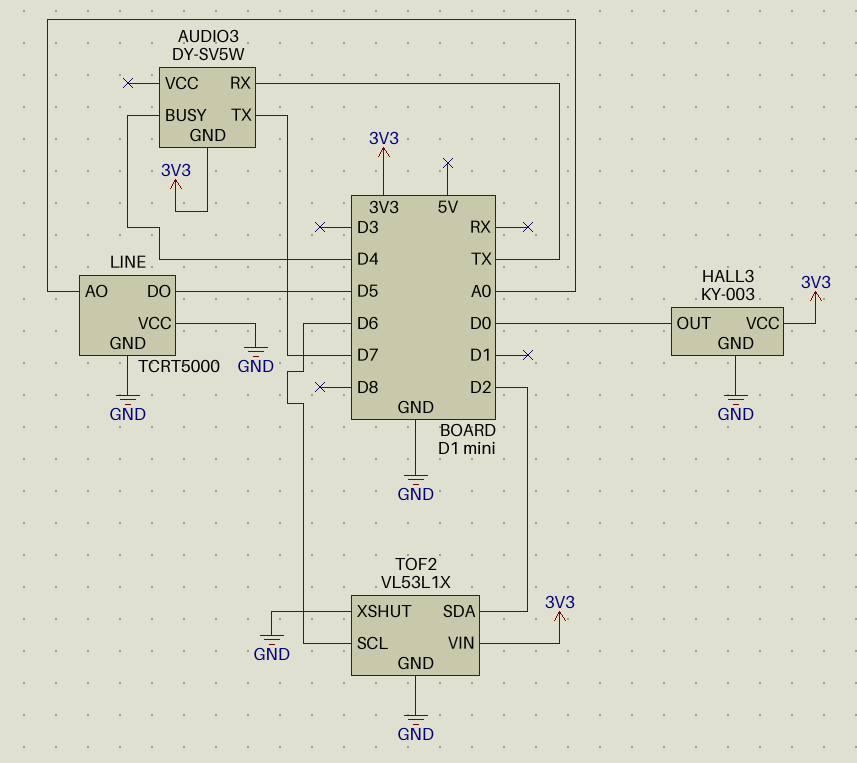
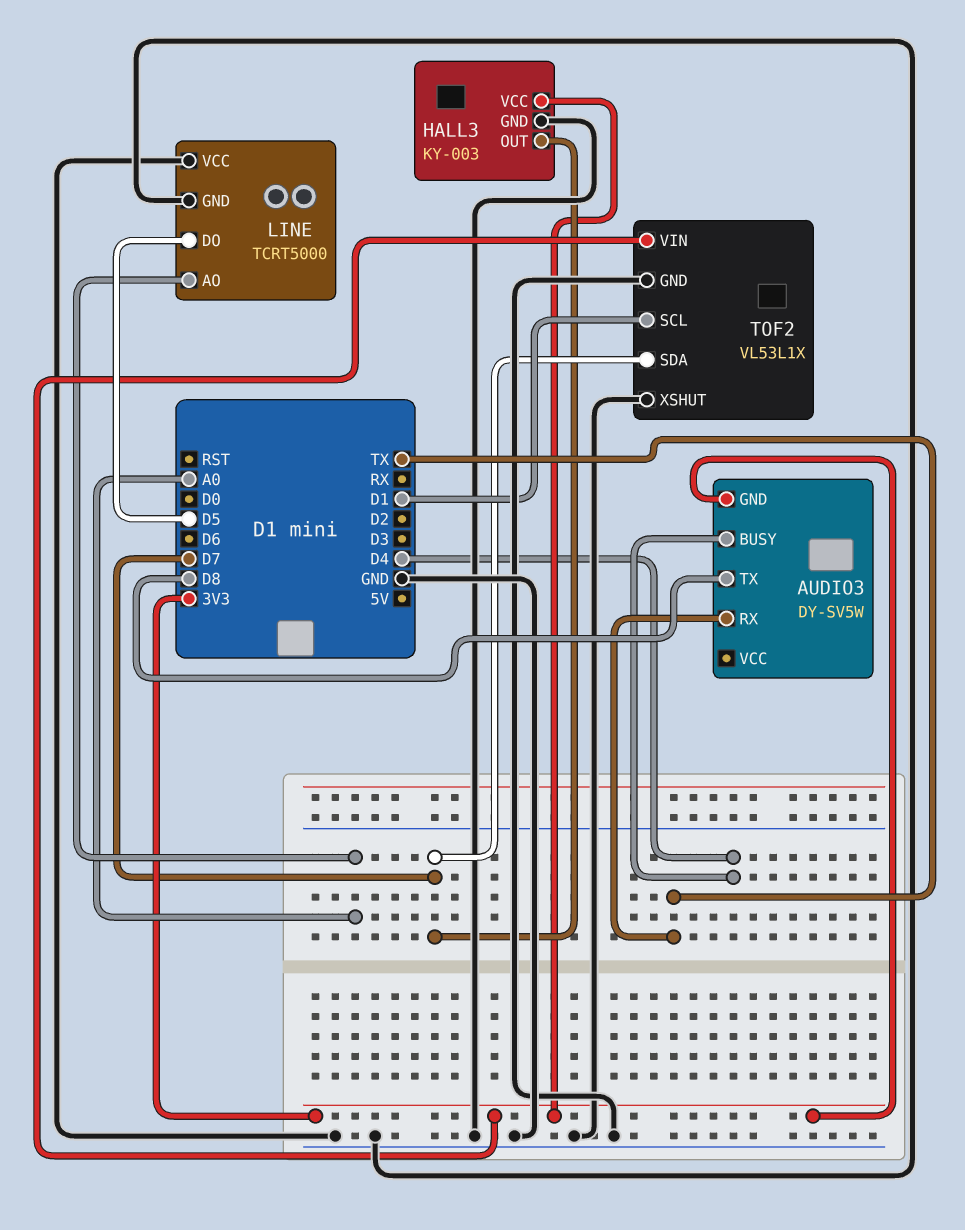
AUDIO3 pin TX: D7 -> D8
HALL3 pin OUT: D0 -> D7
TOF2 pin SCL: D6 -> D1
TOF2 pin SDA: D2 -> D7

